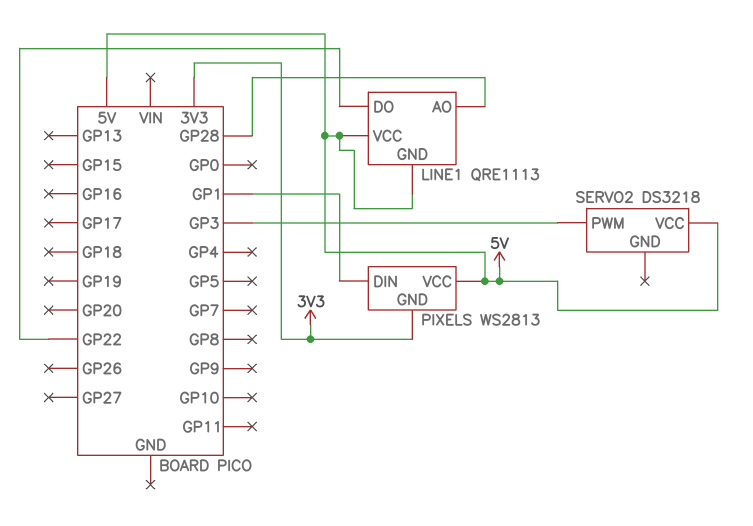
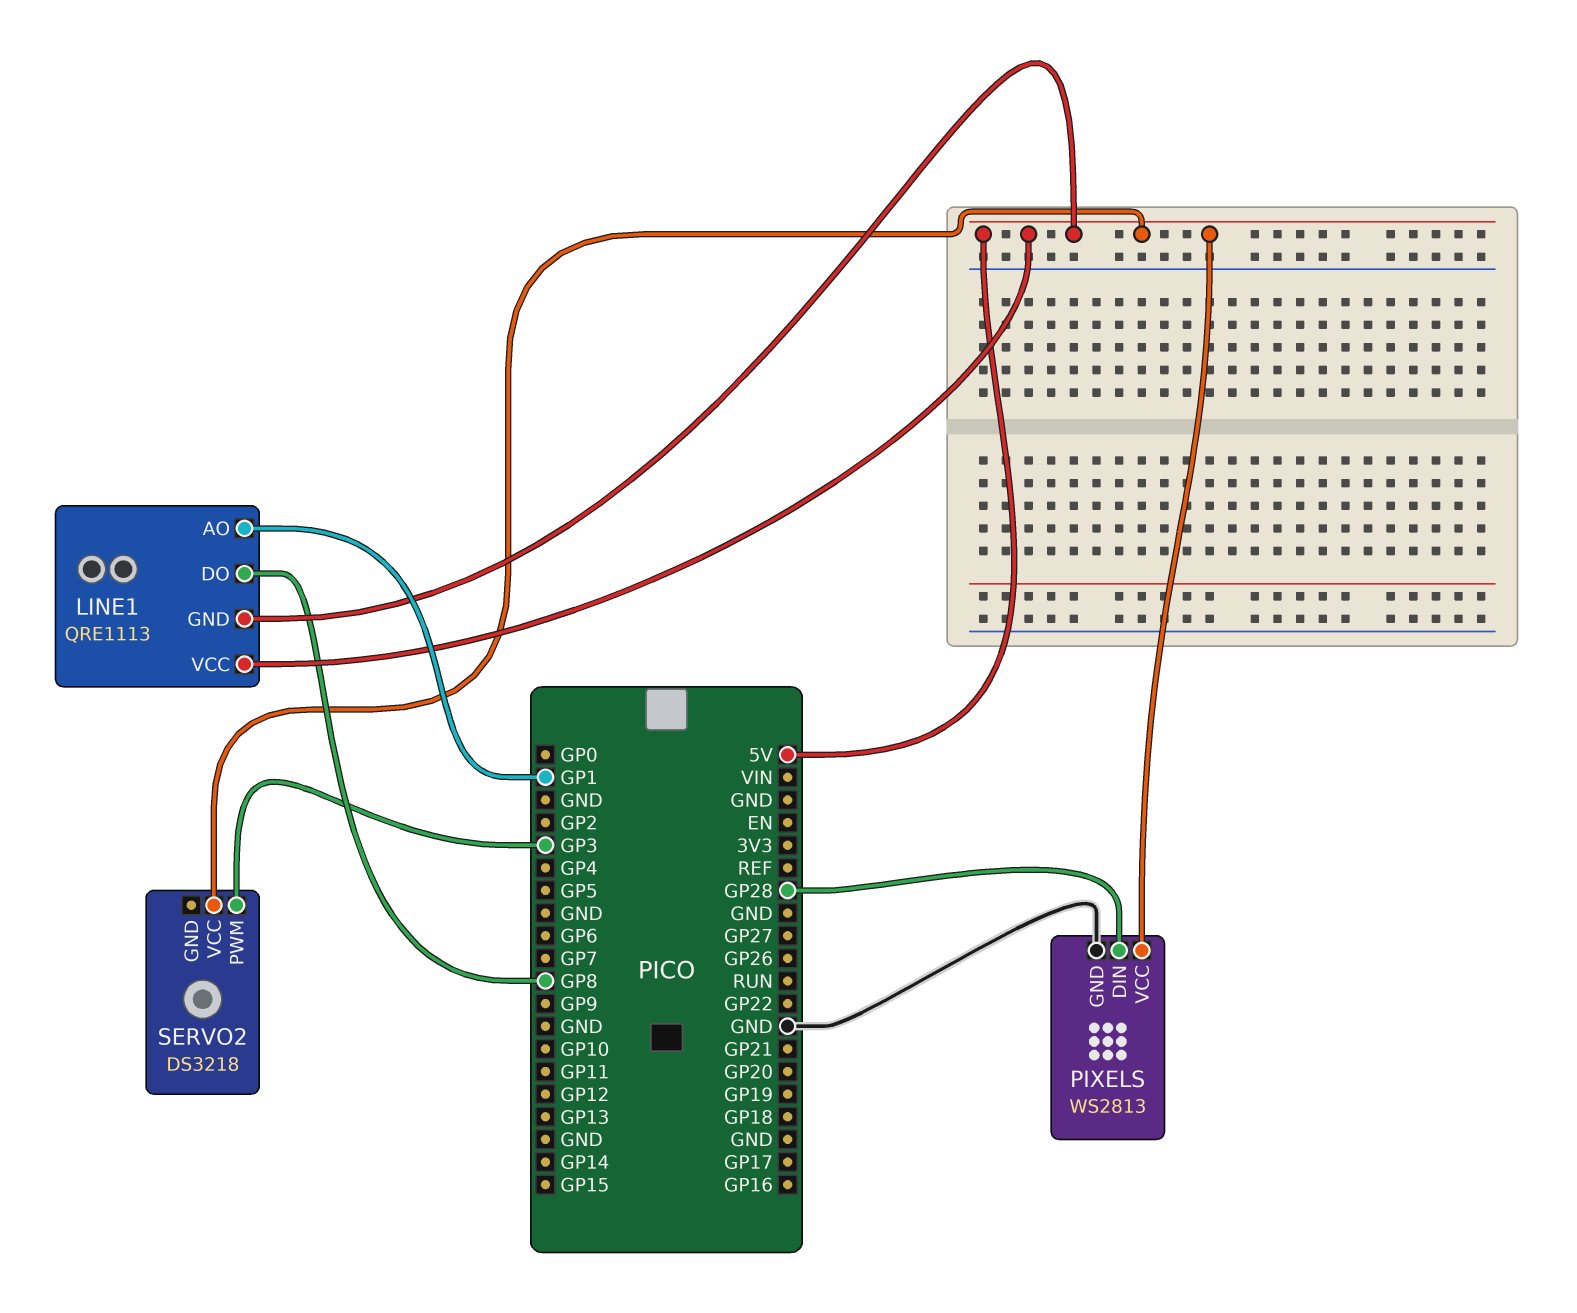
LINE1 pin AO: GP28 -> GP1
LINE1 pin DO: GP22 -> GP8
PIXELS pin DIN: GP1 -> GP28
PIXELS pin GND: 3V3 -> GND

